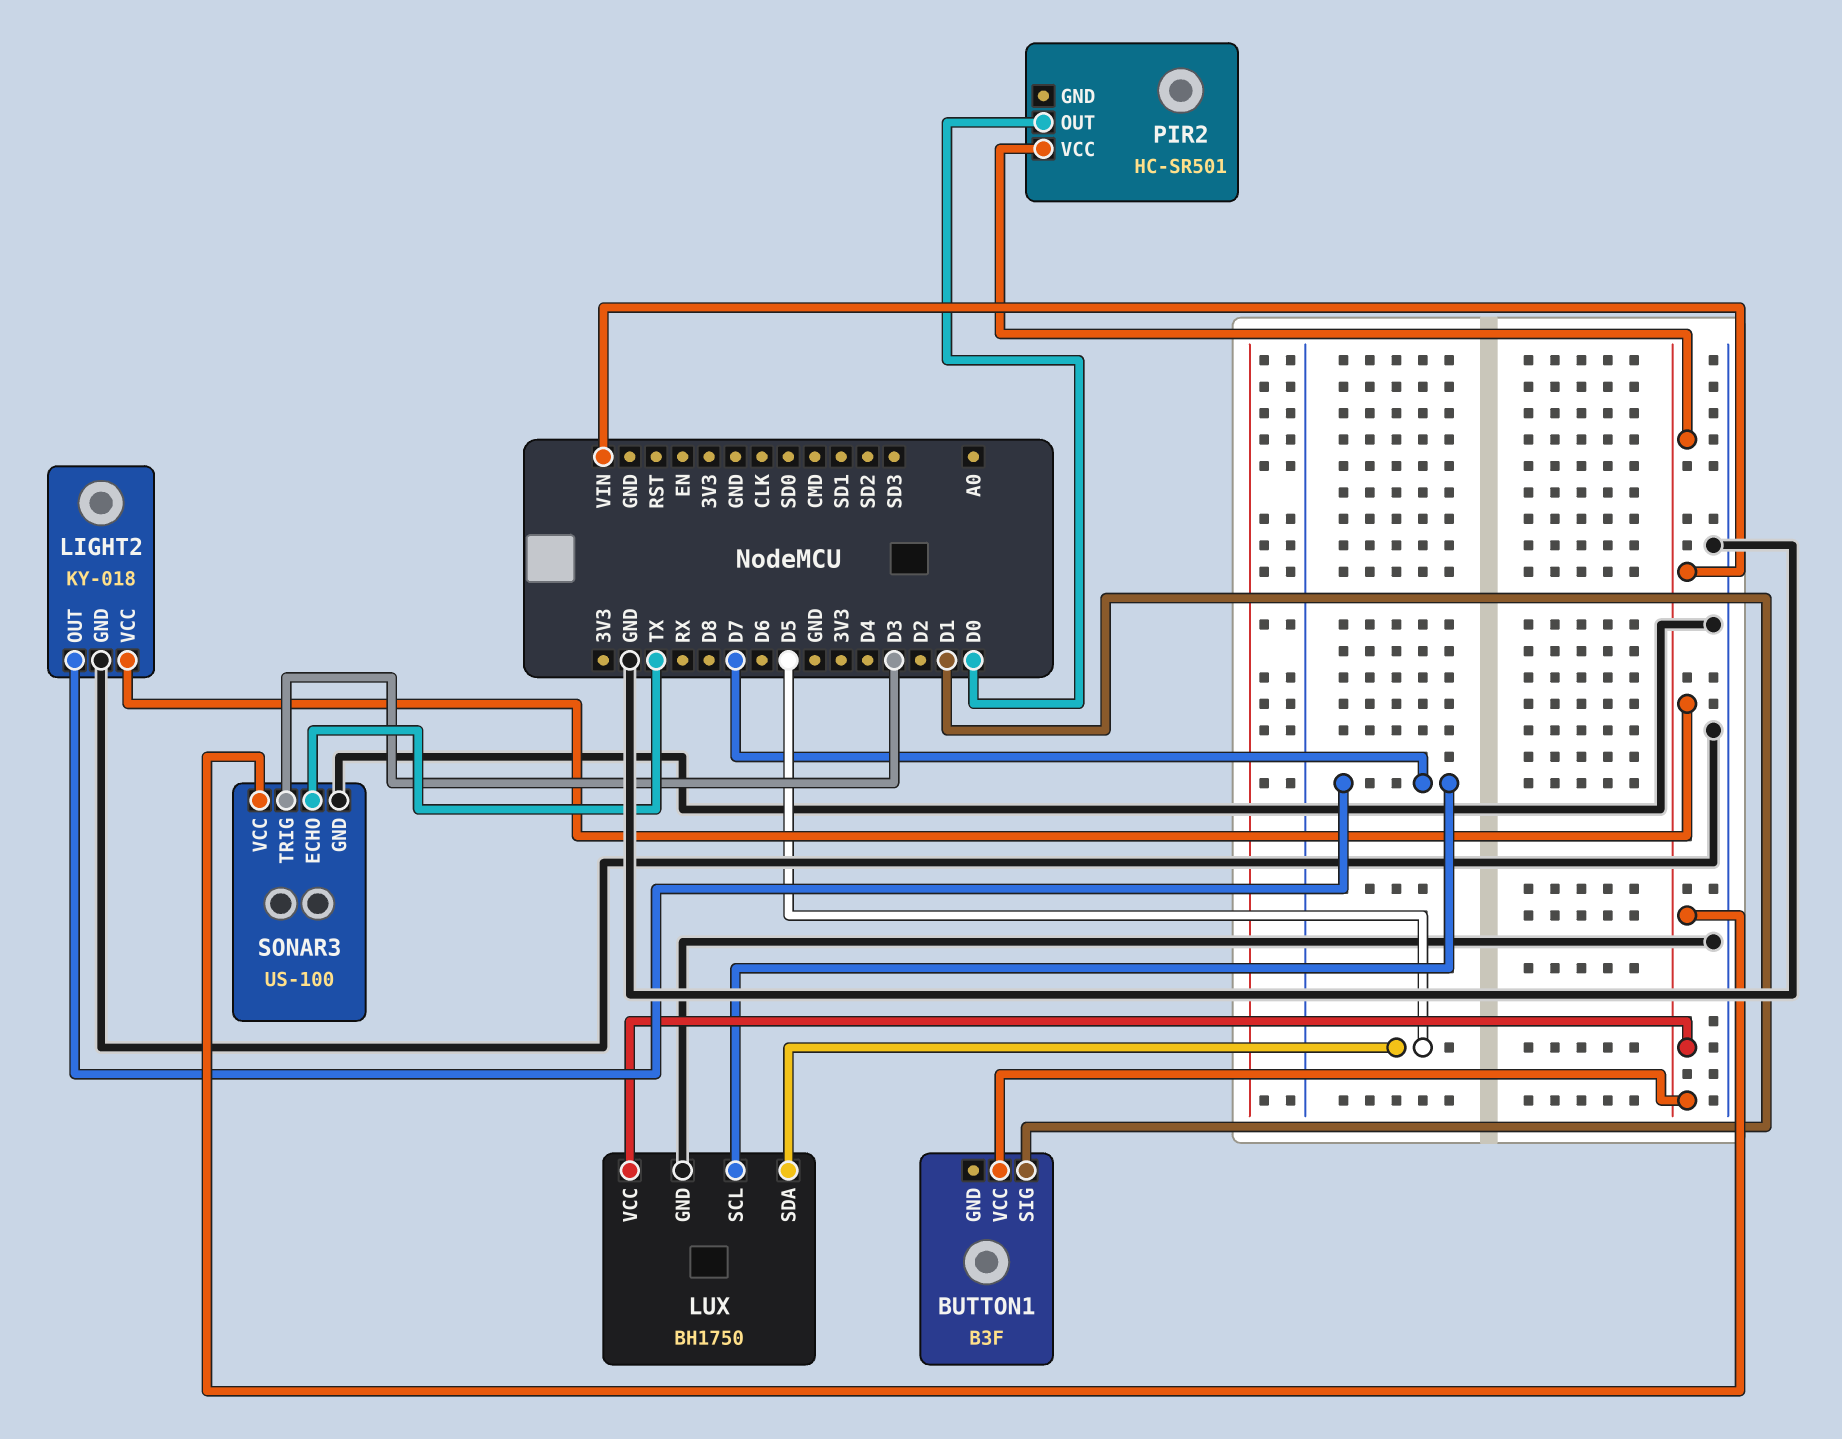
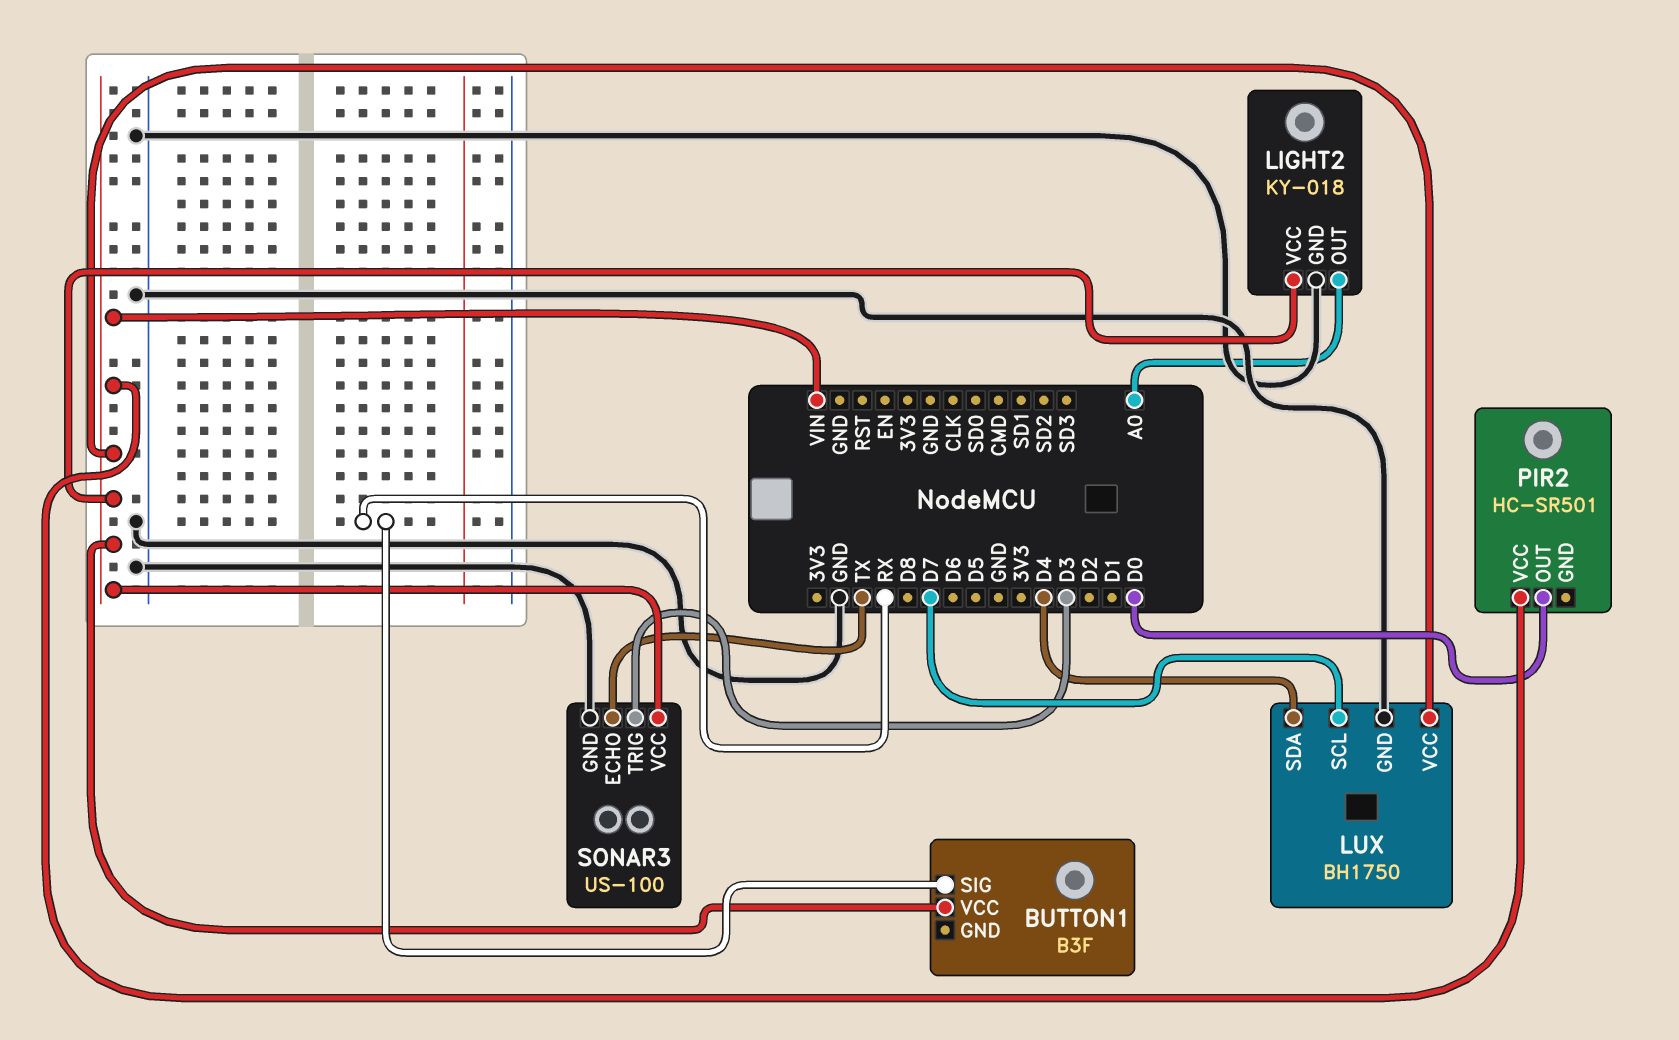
BUTTON1 pin SIG: D1 -> RX
LIGHT2 pin OUT: D7 -> A0
LUX pin SDA: D5 -> D4

